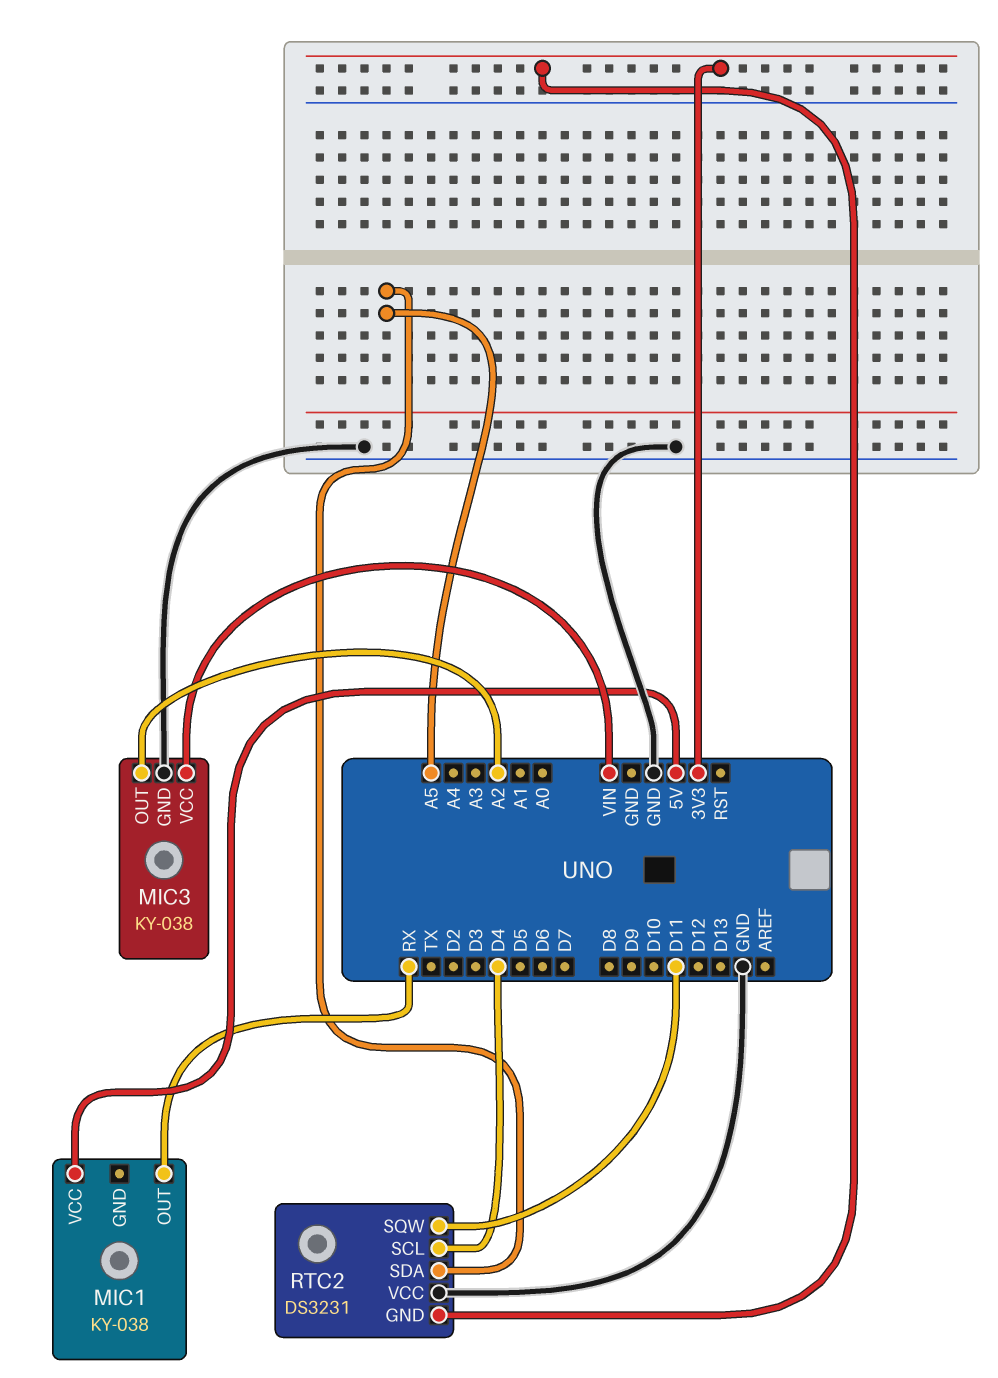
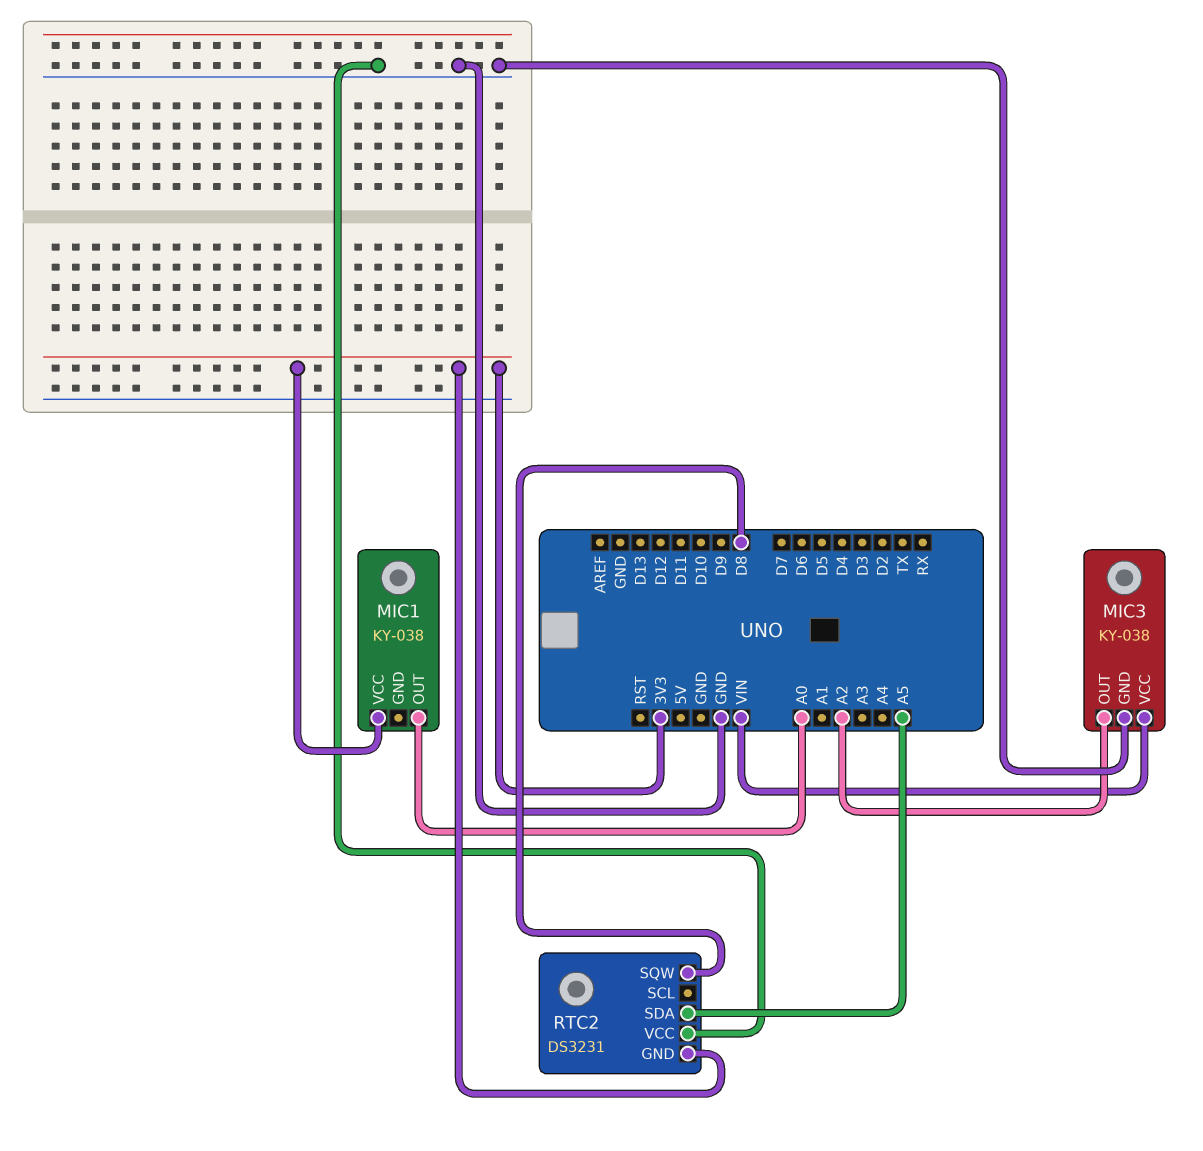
MIC1 pin OUT: RX -> A0
MIC1 pin VCC: 5V -> 3V3
RTC2 pin SCL: D4 -> none
RTC2 pin SQW: D11 -> D8

